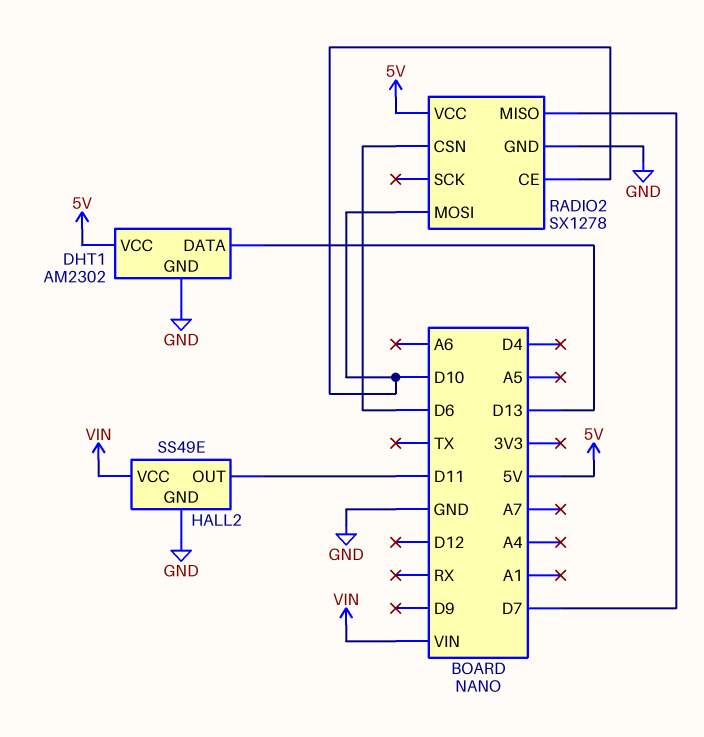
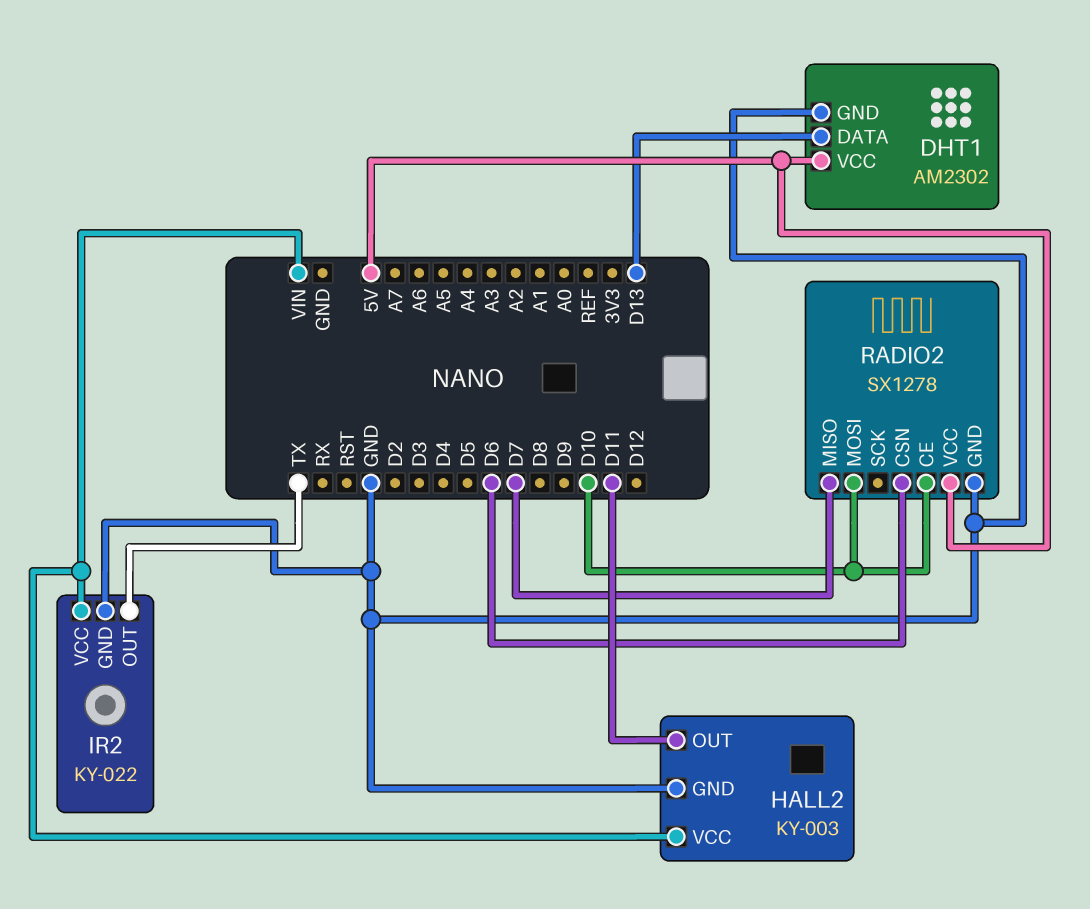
HALL2: SS49E -> KY-003
IR2: none -> KY-022
IR2 pin GND: none -> GND
IR2 pin OUT: none -> TX
IR2 pin VCC: none -> VIN

